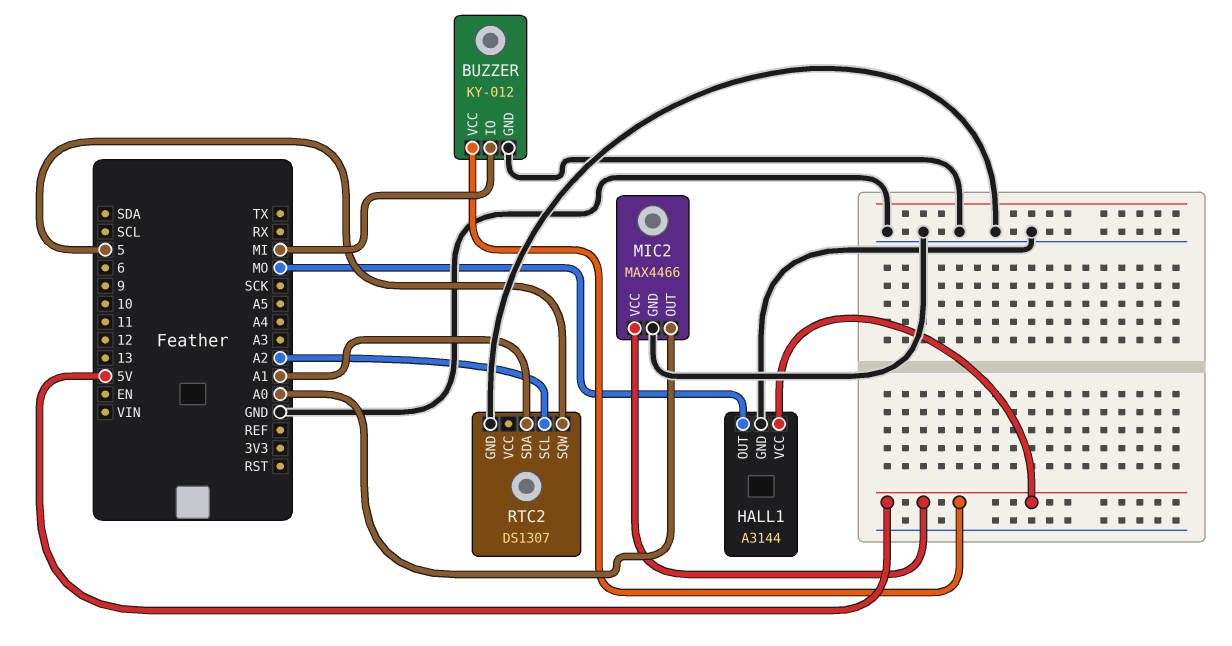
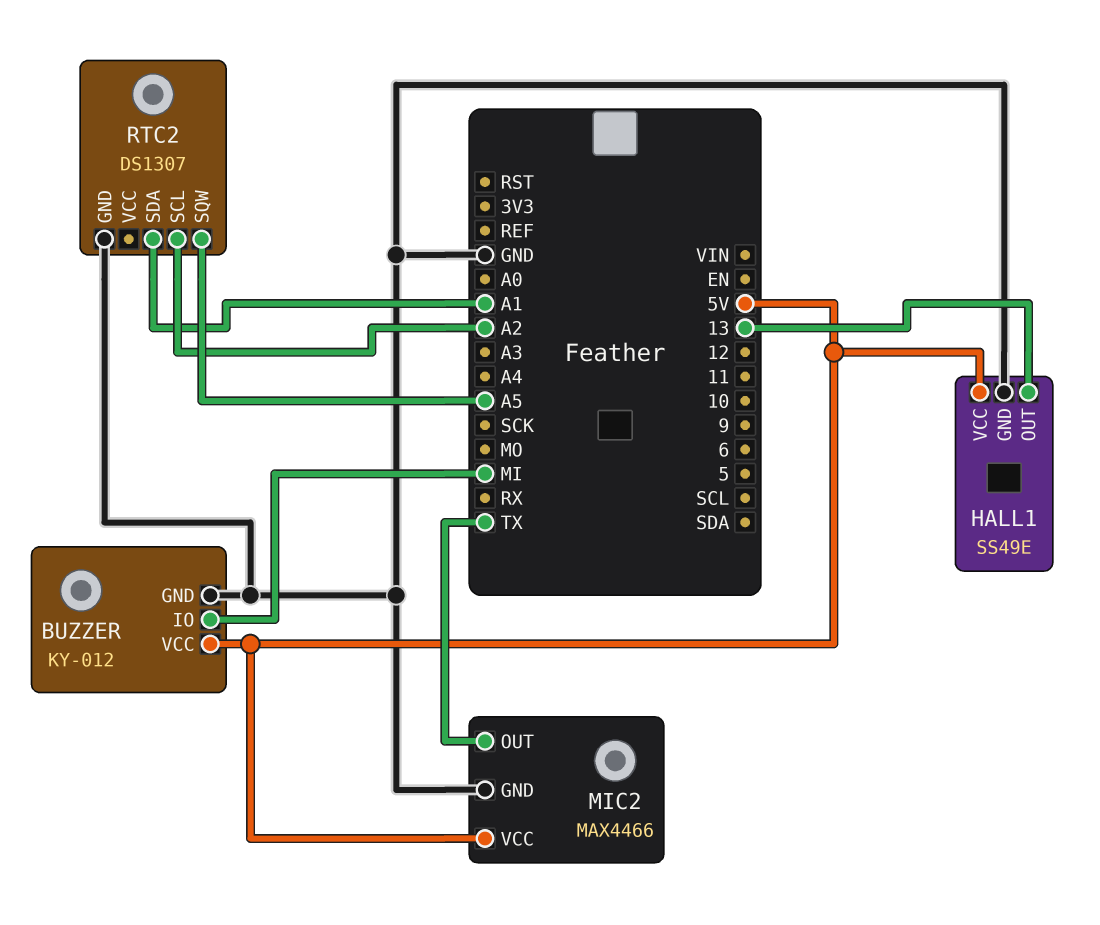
HALL1: A3144 -> SS49E
HALL1 pin OUT: MO -> 13
MIC2 pin OUT: A0 -> TX
RTC2 pin SQW: 5 -> A5

